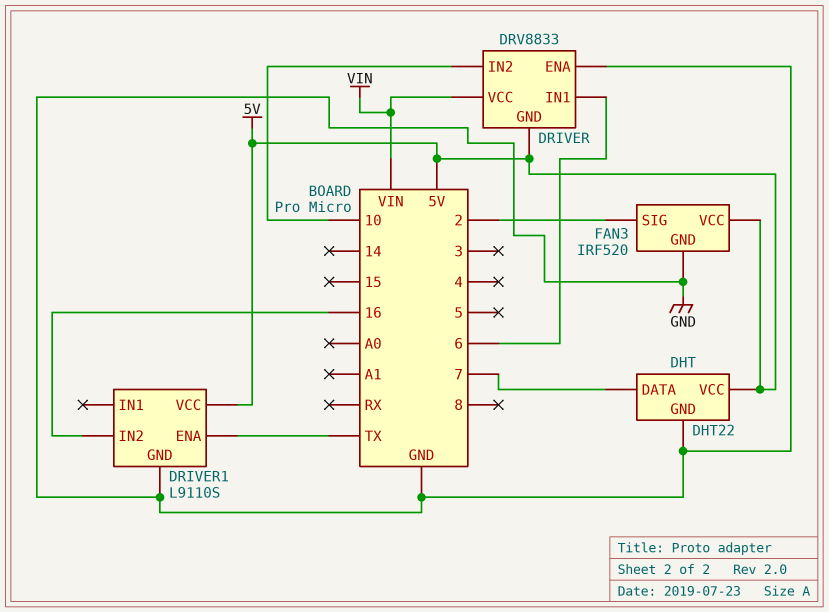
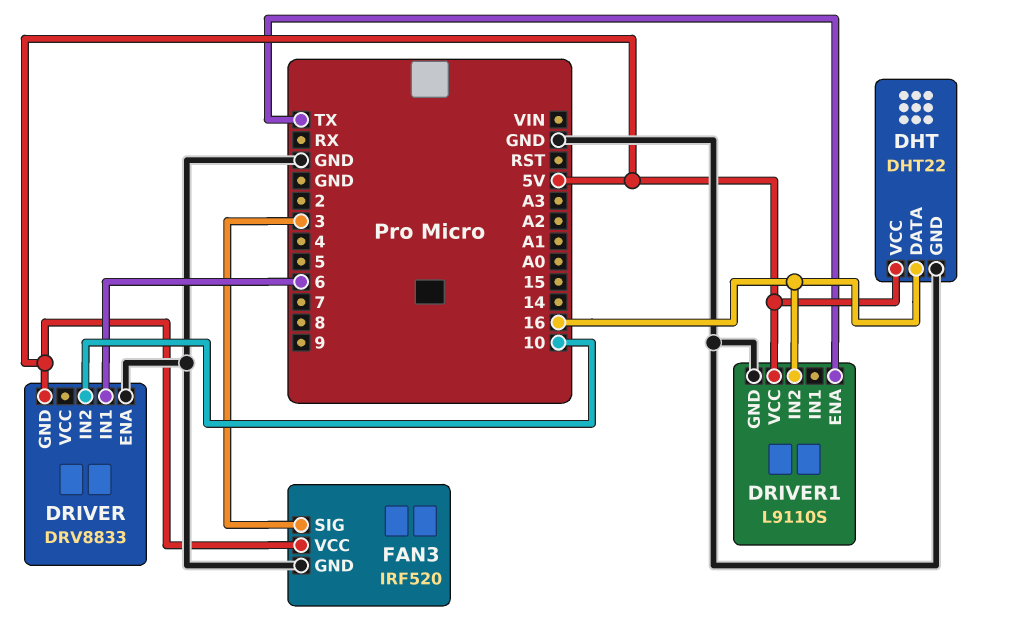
DHT pin DATA: 7 -> 16
DRIVER pin VCC: VIN -> none
FAN3 pin SIG: 2 -> 3

